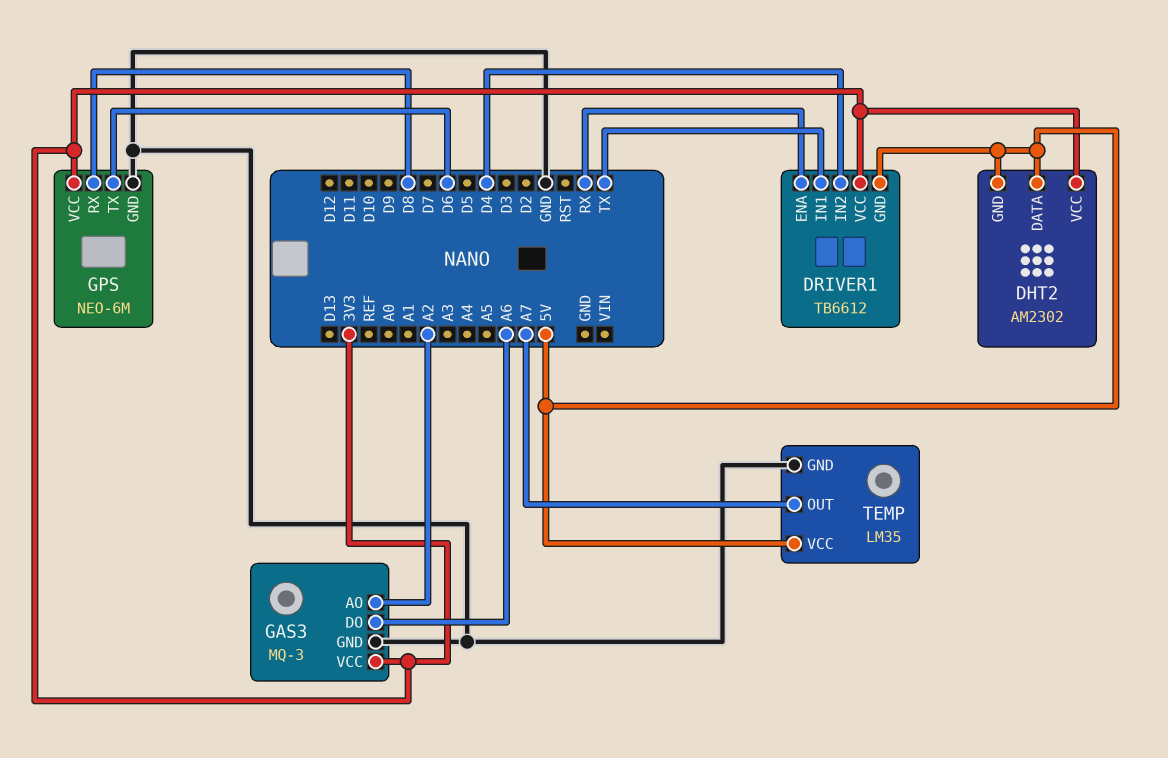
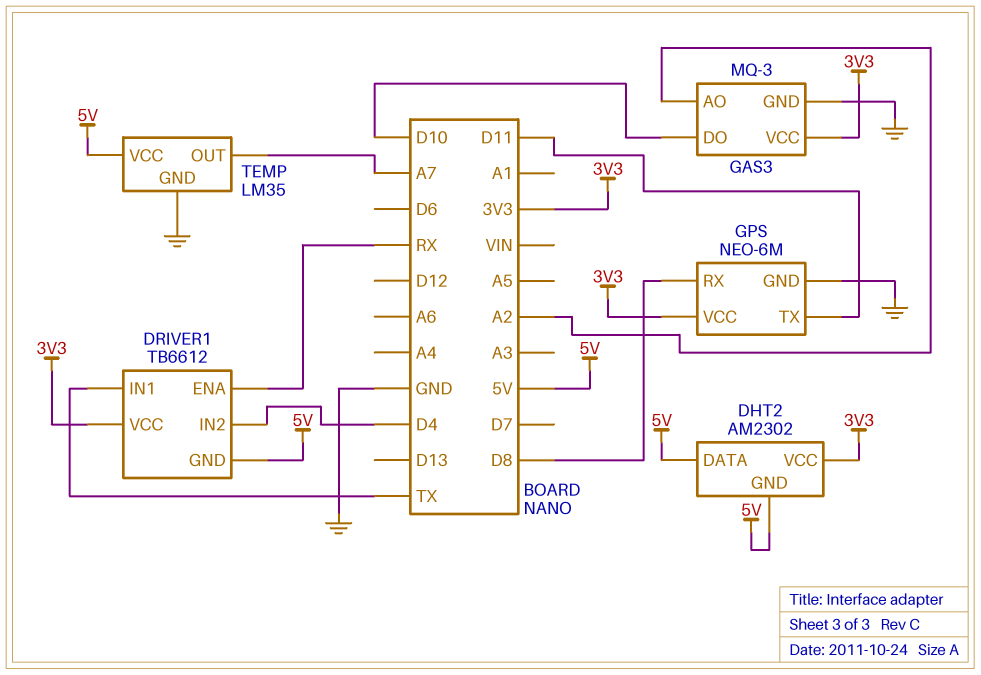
GAS3 pin DO: A6 -> D10
GPS pin TX: D6 -> D11

